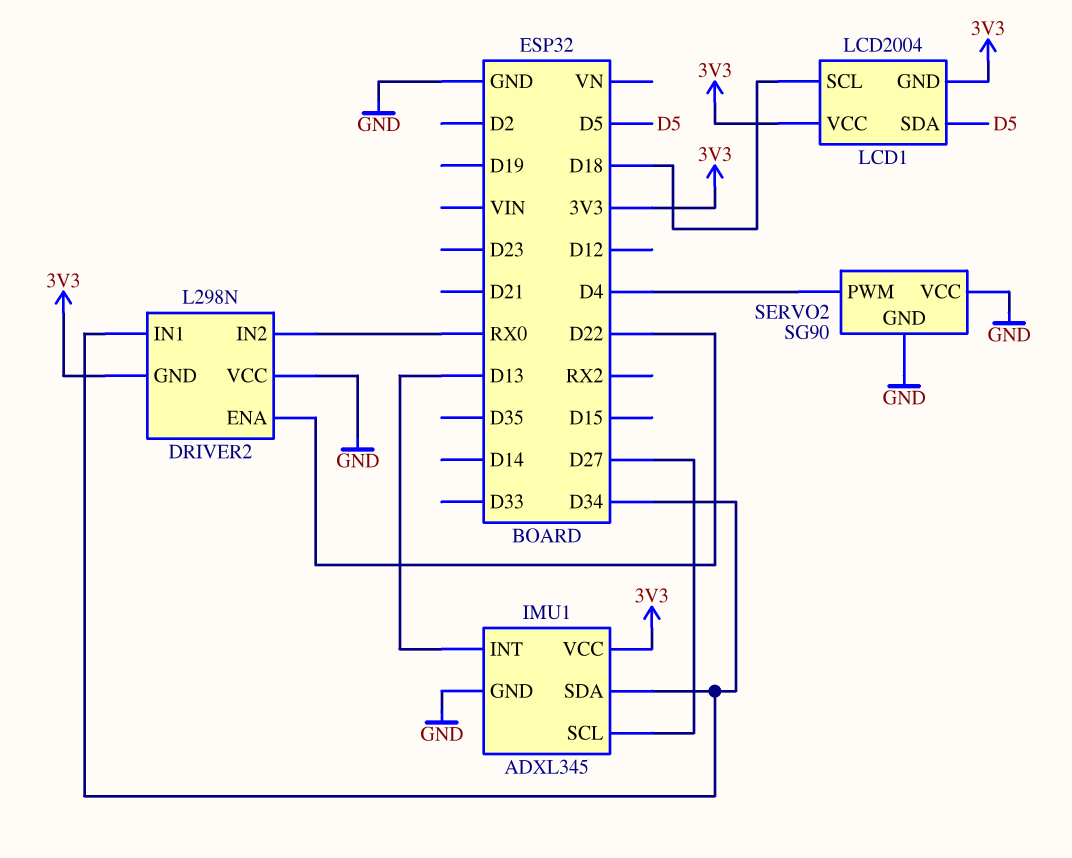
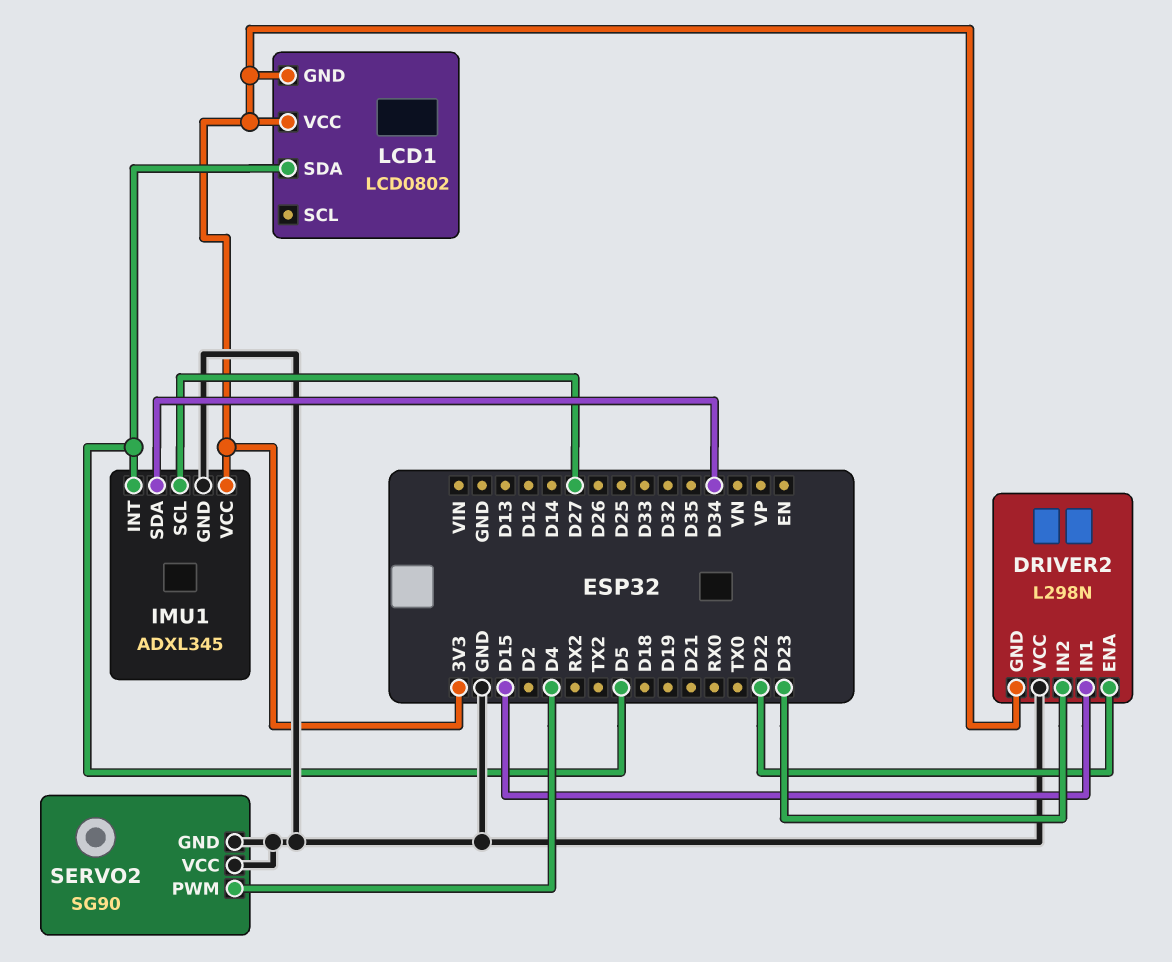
DRIVER2 pin IN1: D34 -> D15
DRIVER2 pin IN2: RX0 -> D23
IMU1 pin INT: D13 -> D5
LCD1: LCD2004 -> LCD0802
LCD1 pin SCL: D18 -> none

